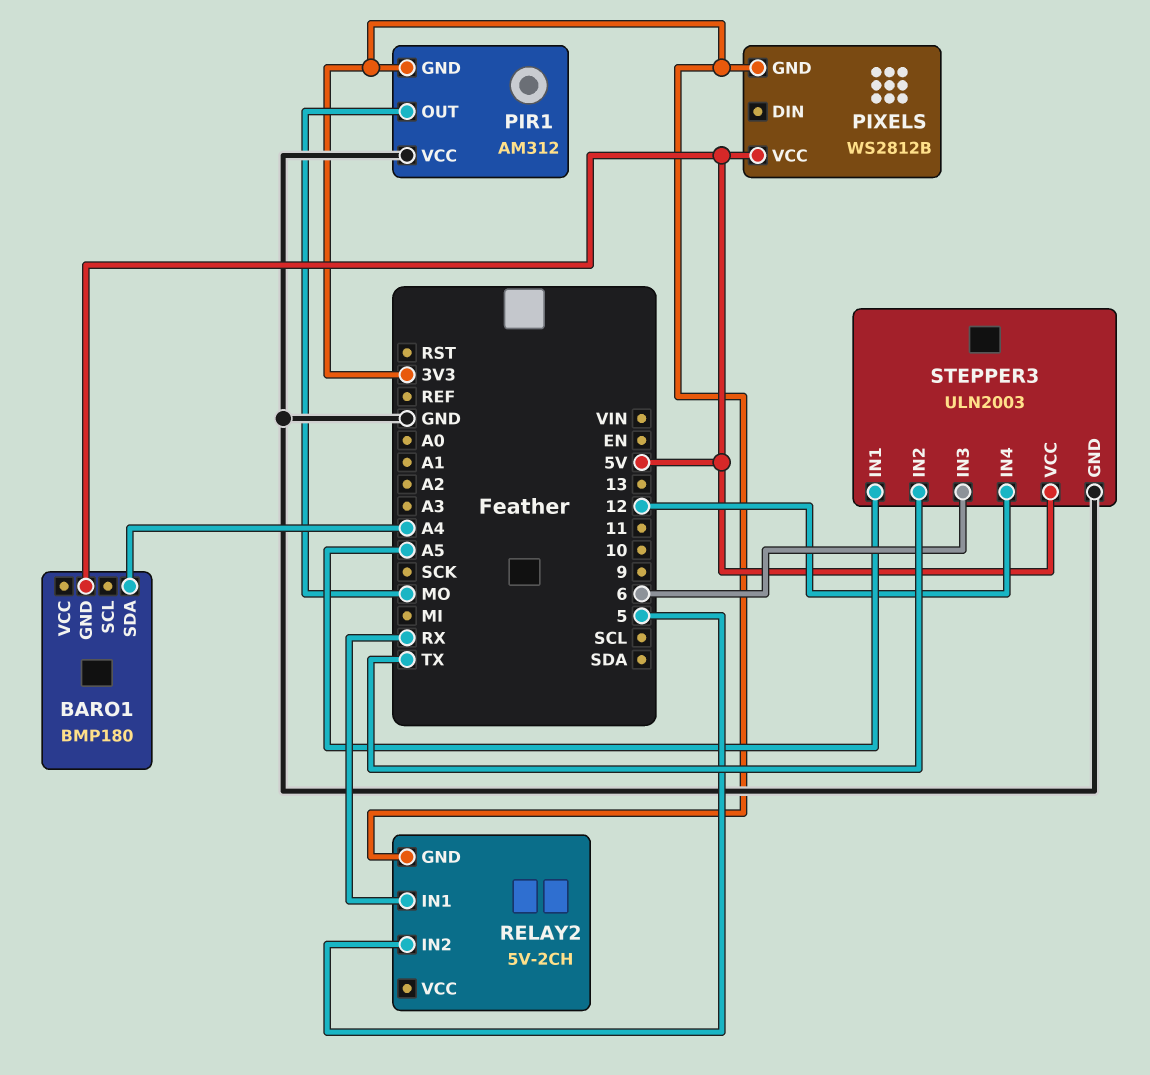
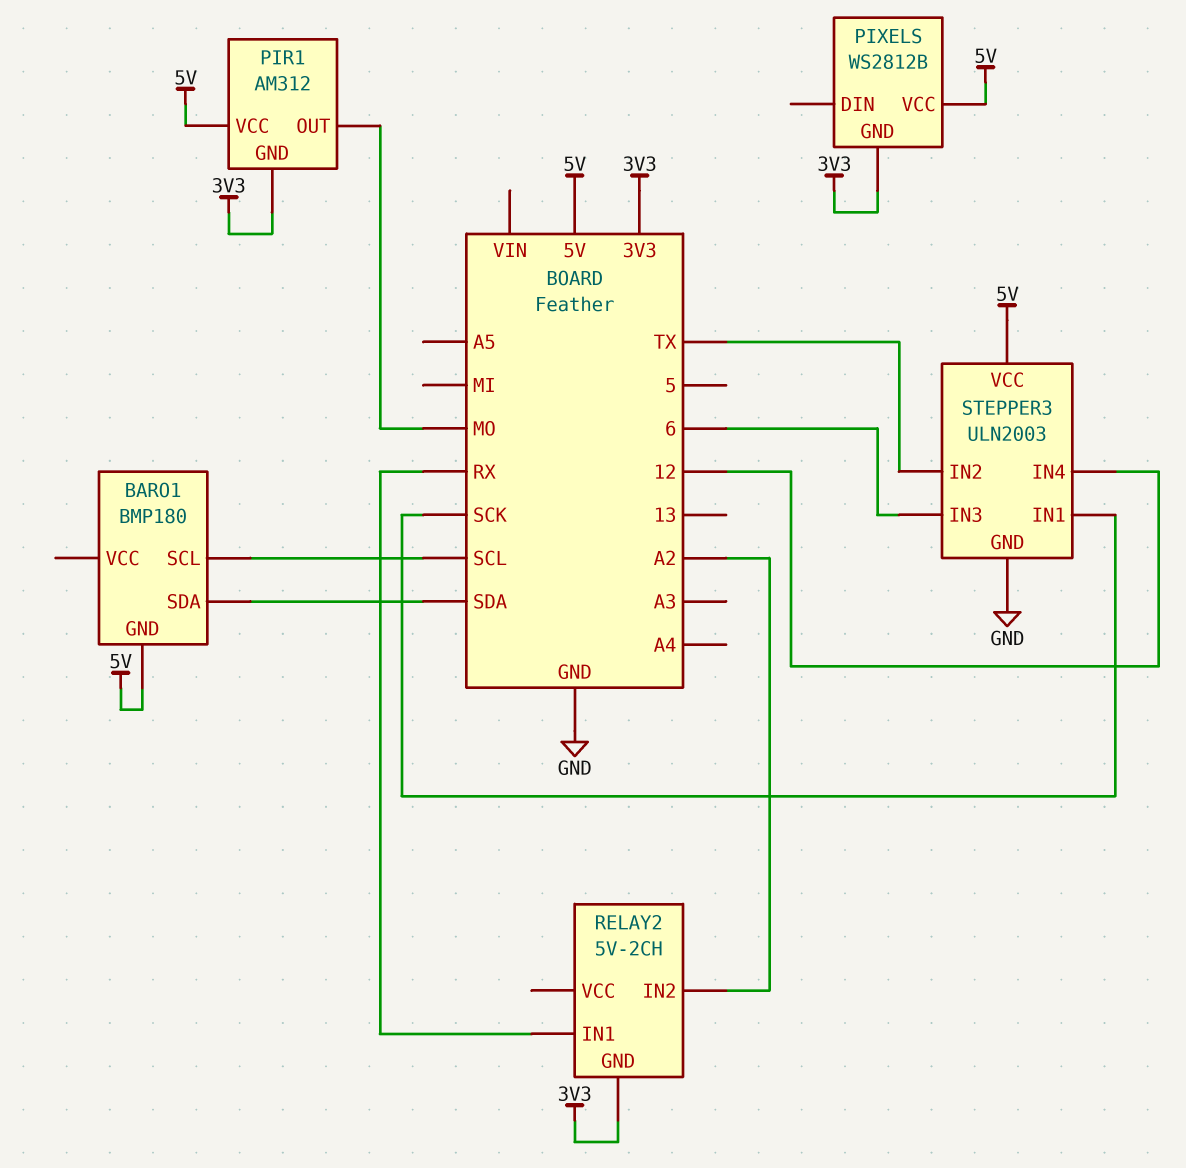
BARO1 pin SCL: none -> SCL
BARO1 pin SDA: A4 -> SDA
PIR1 pin VCC: GND -> 5V
RELAY2 pin IN2: 5 -> A2
STEPPER3 pin IN1: A5 -> SCK

